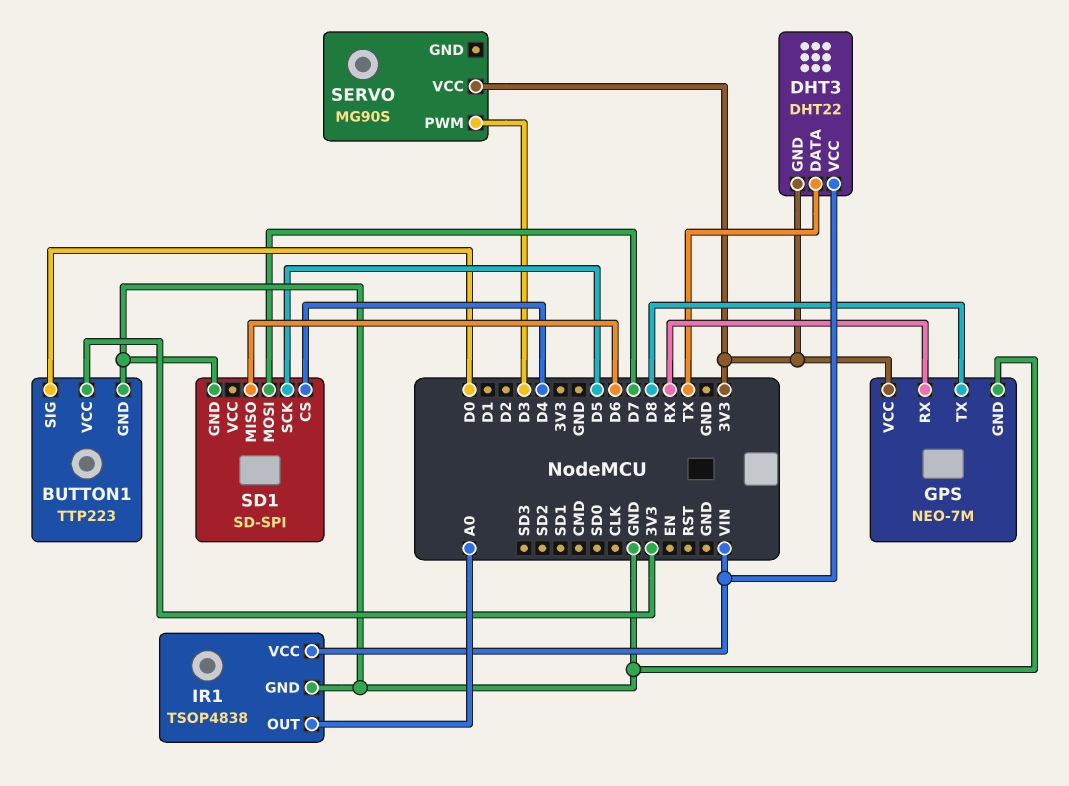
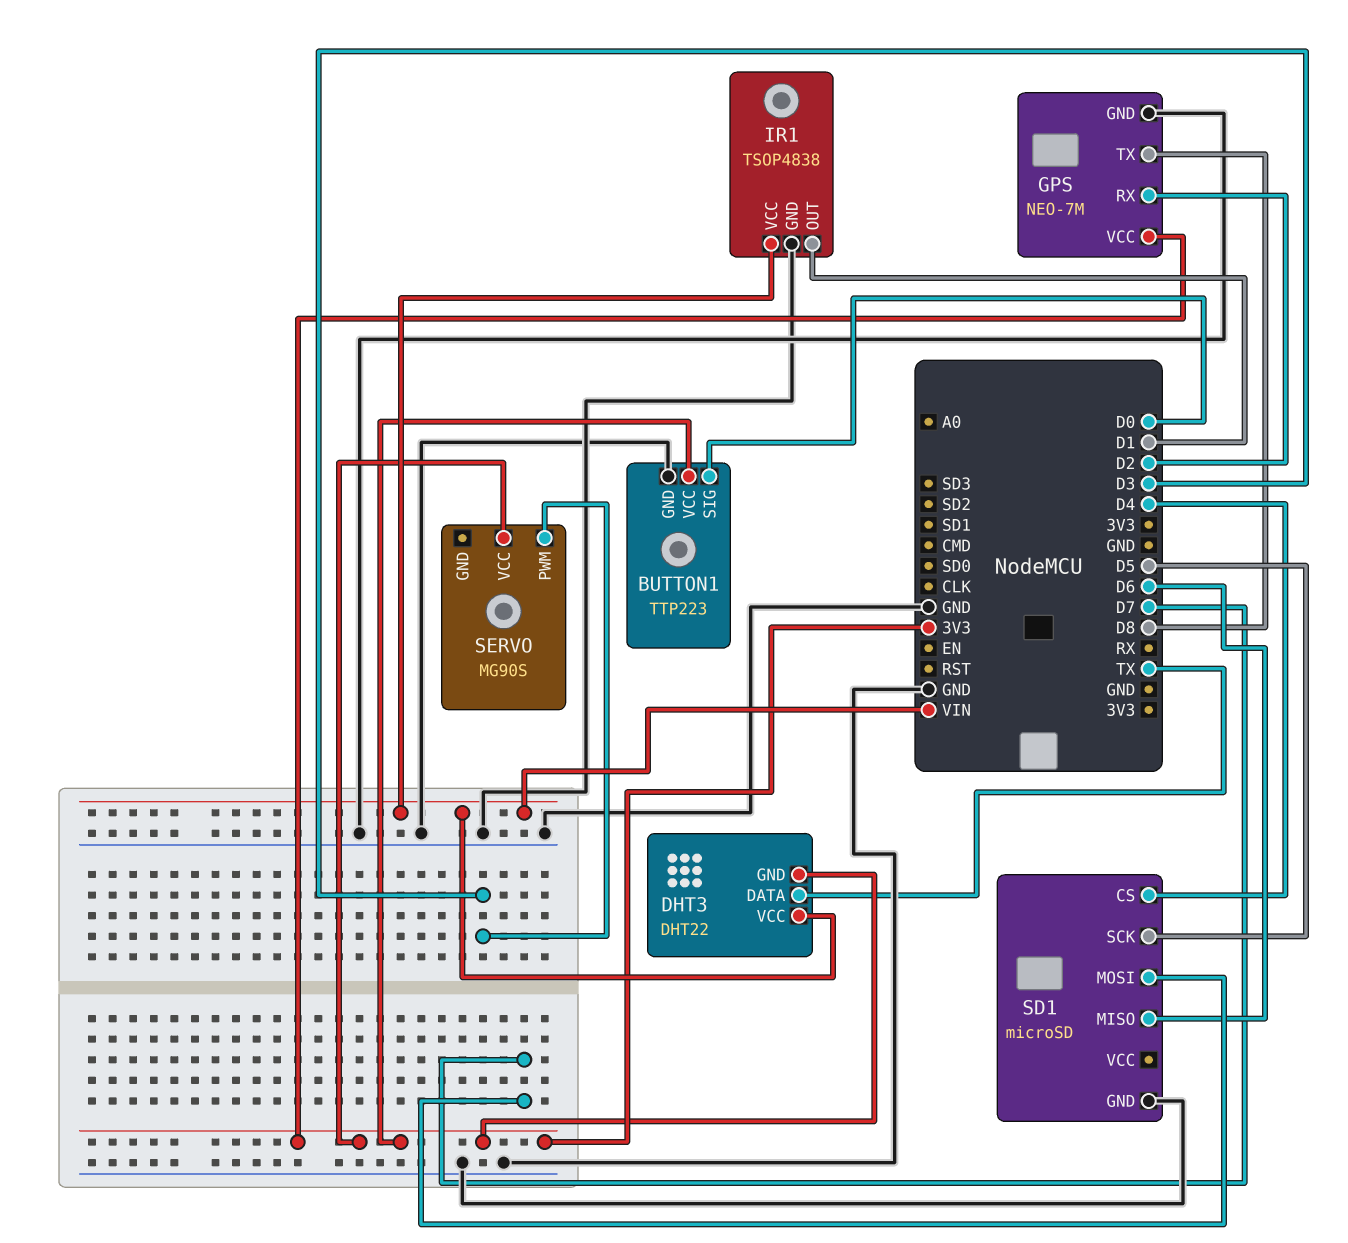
GPS pin RX: RX -> D2
IR1 pin OUT: A0 -> D1
SD1: SD-SPI -> microSD

